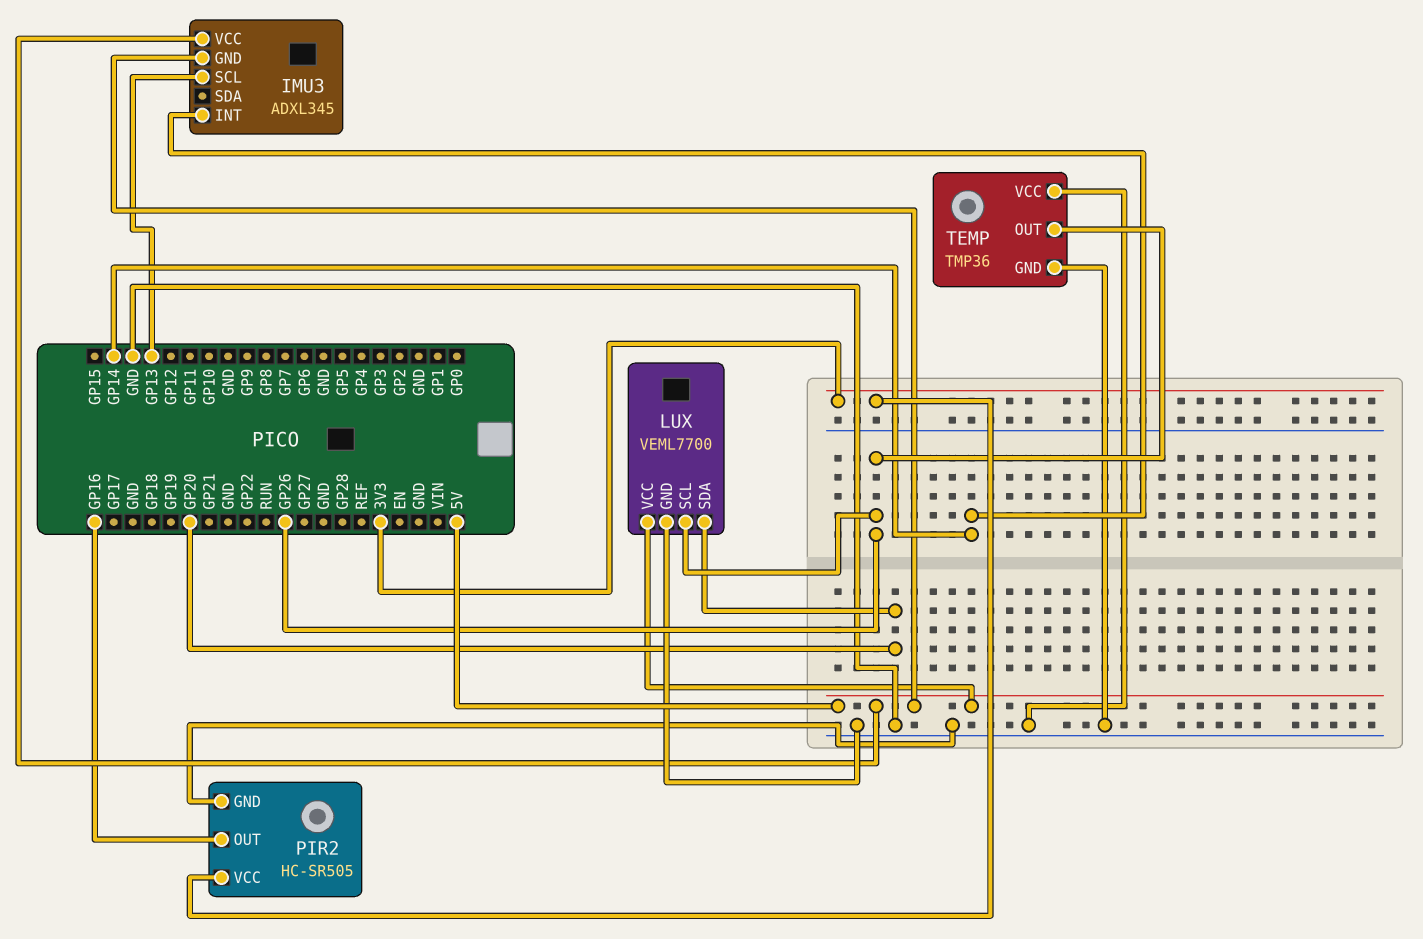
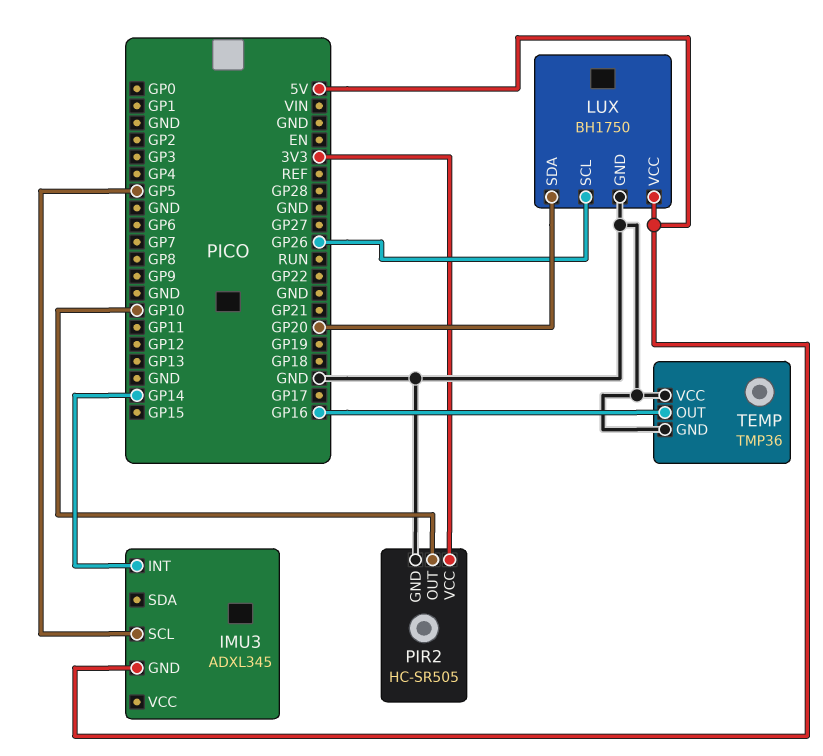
IMU3 pin SCL: GP13 -> GP5
IMU3 pin VCC: 5V -> none
LUX: VEML7700 -> BH1750
PIR2 pin OUT: GP16 -> GP10
TEMP pin OUT: GP26 -> GP16

